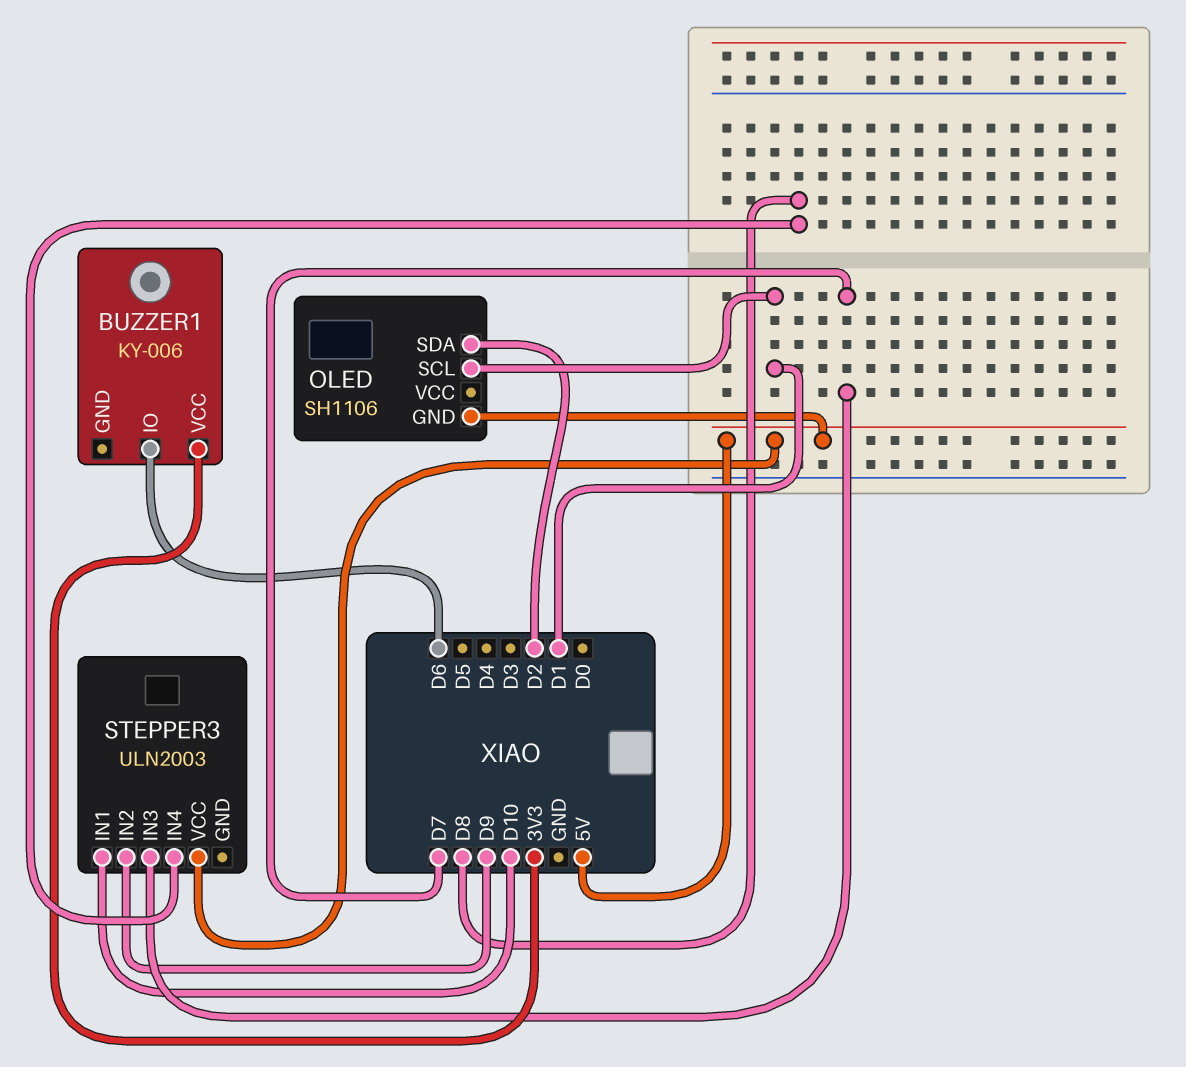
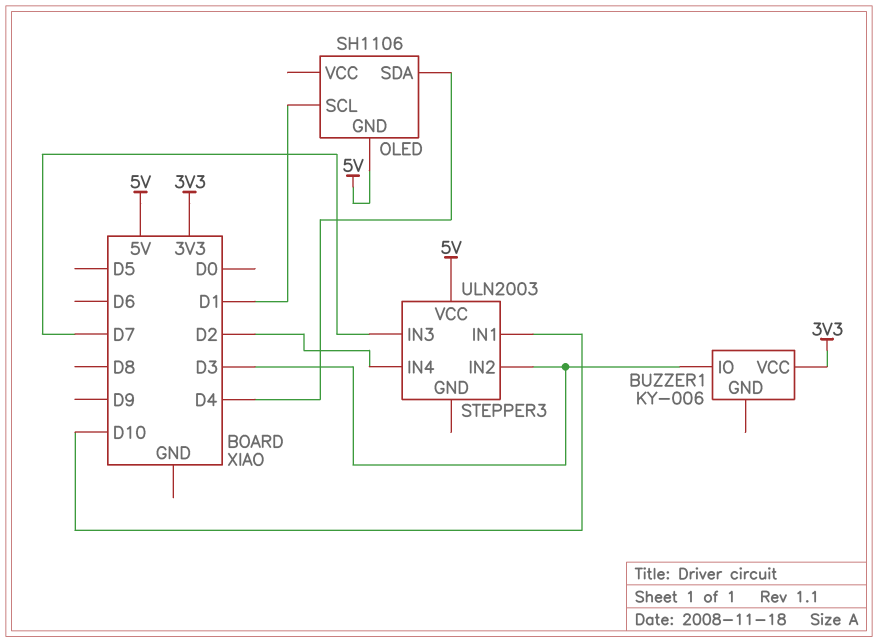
BUZZER1 pin IO: D6 -> D3
OLED pin SDA: D2 -> D4
STEPPER3 pin IN2: D9 -> D3
STEPPER3 pin IN4: D8 -> D2

